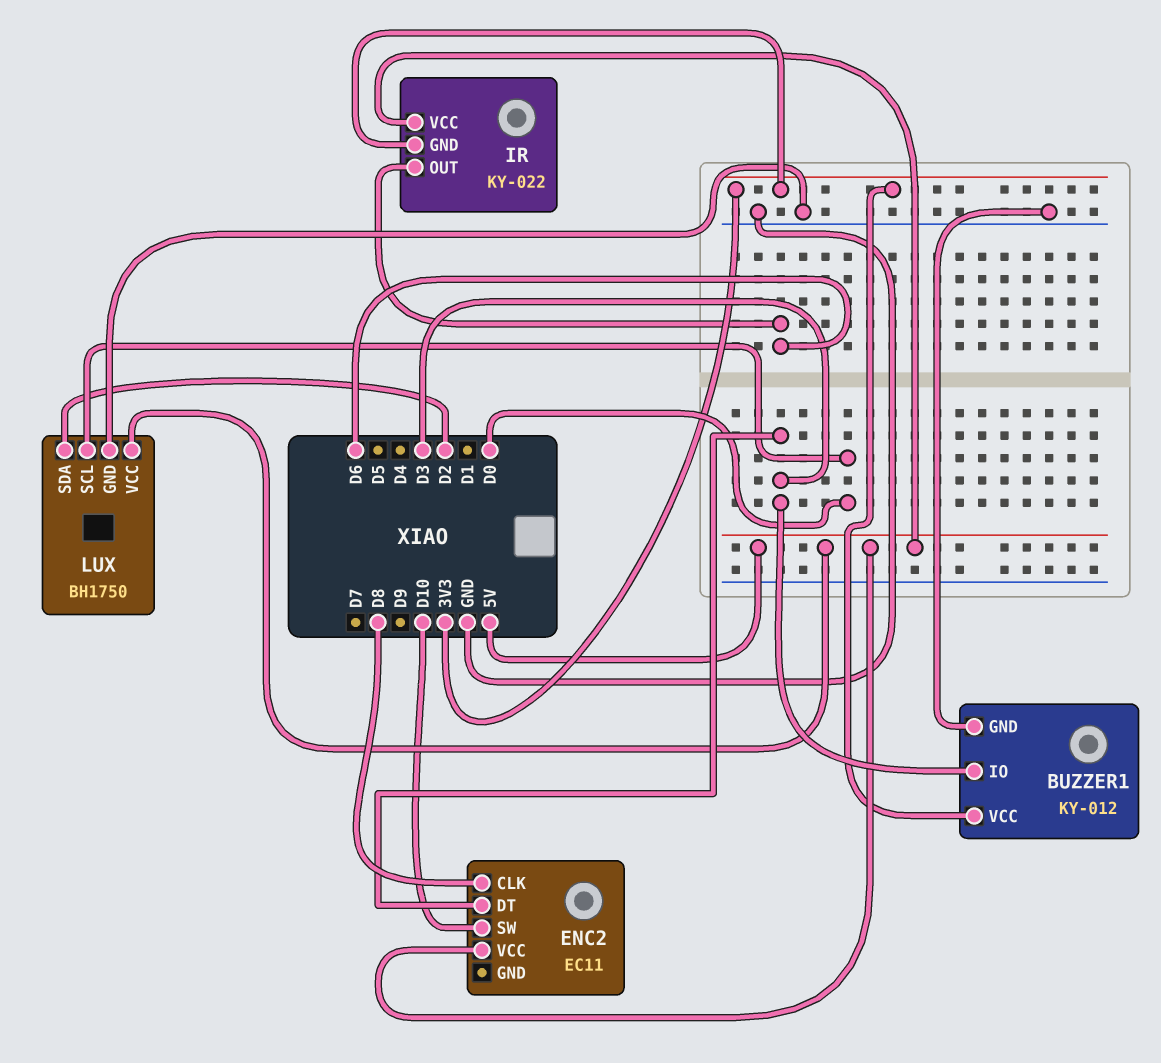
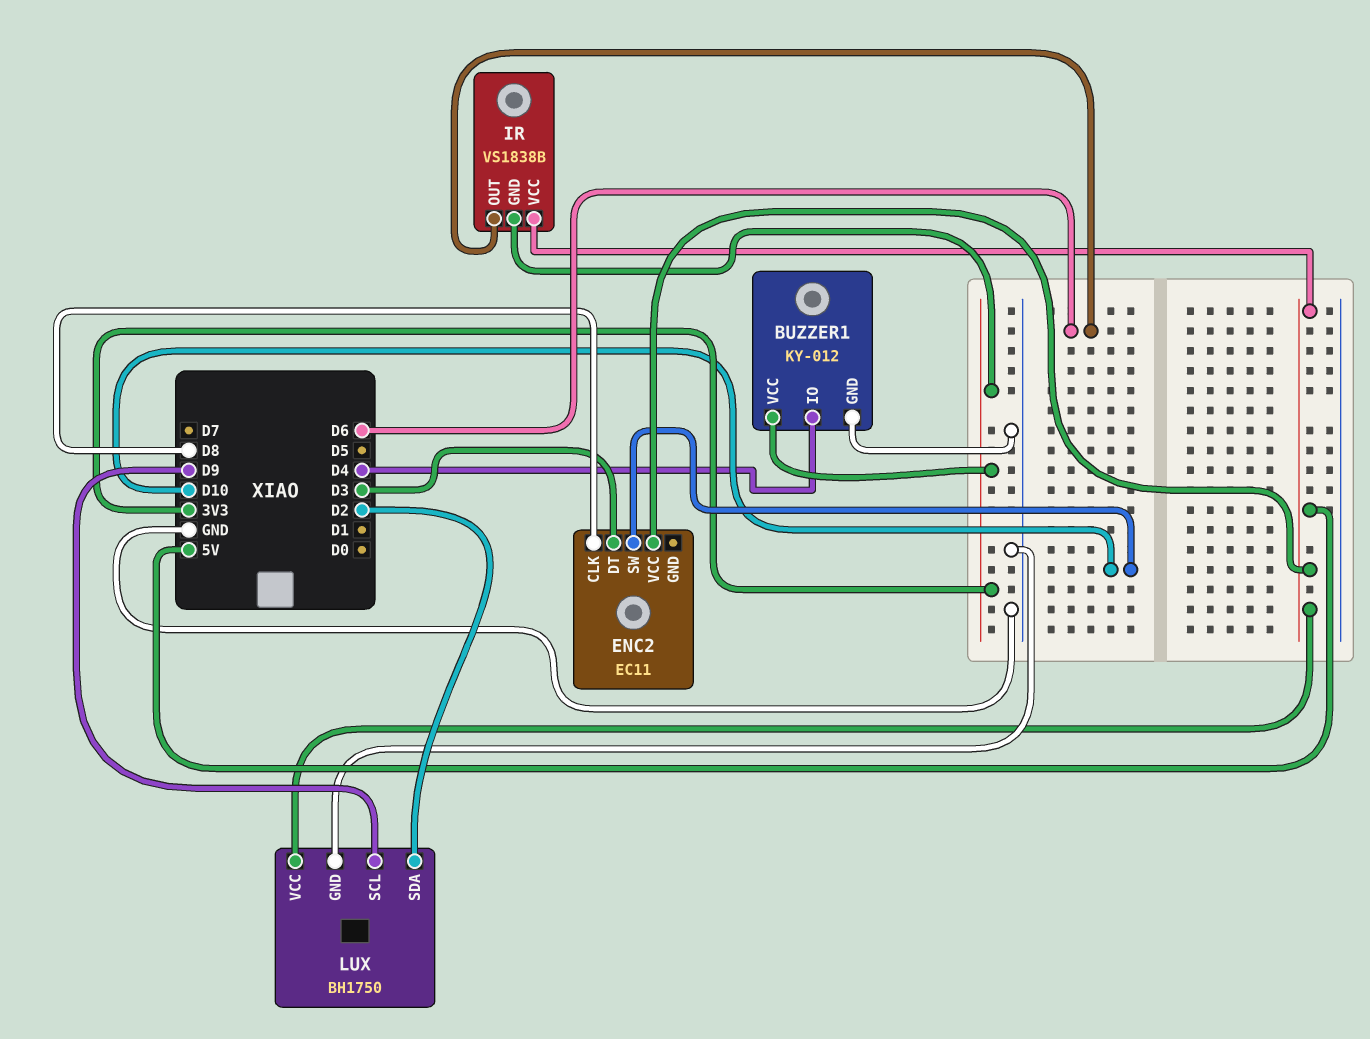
BUZZER1 pin IO: D3 -> D4
IR: KY-022 -> VS1838B
LUX pin SCL: D0 -> D9

